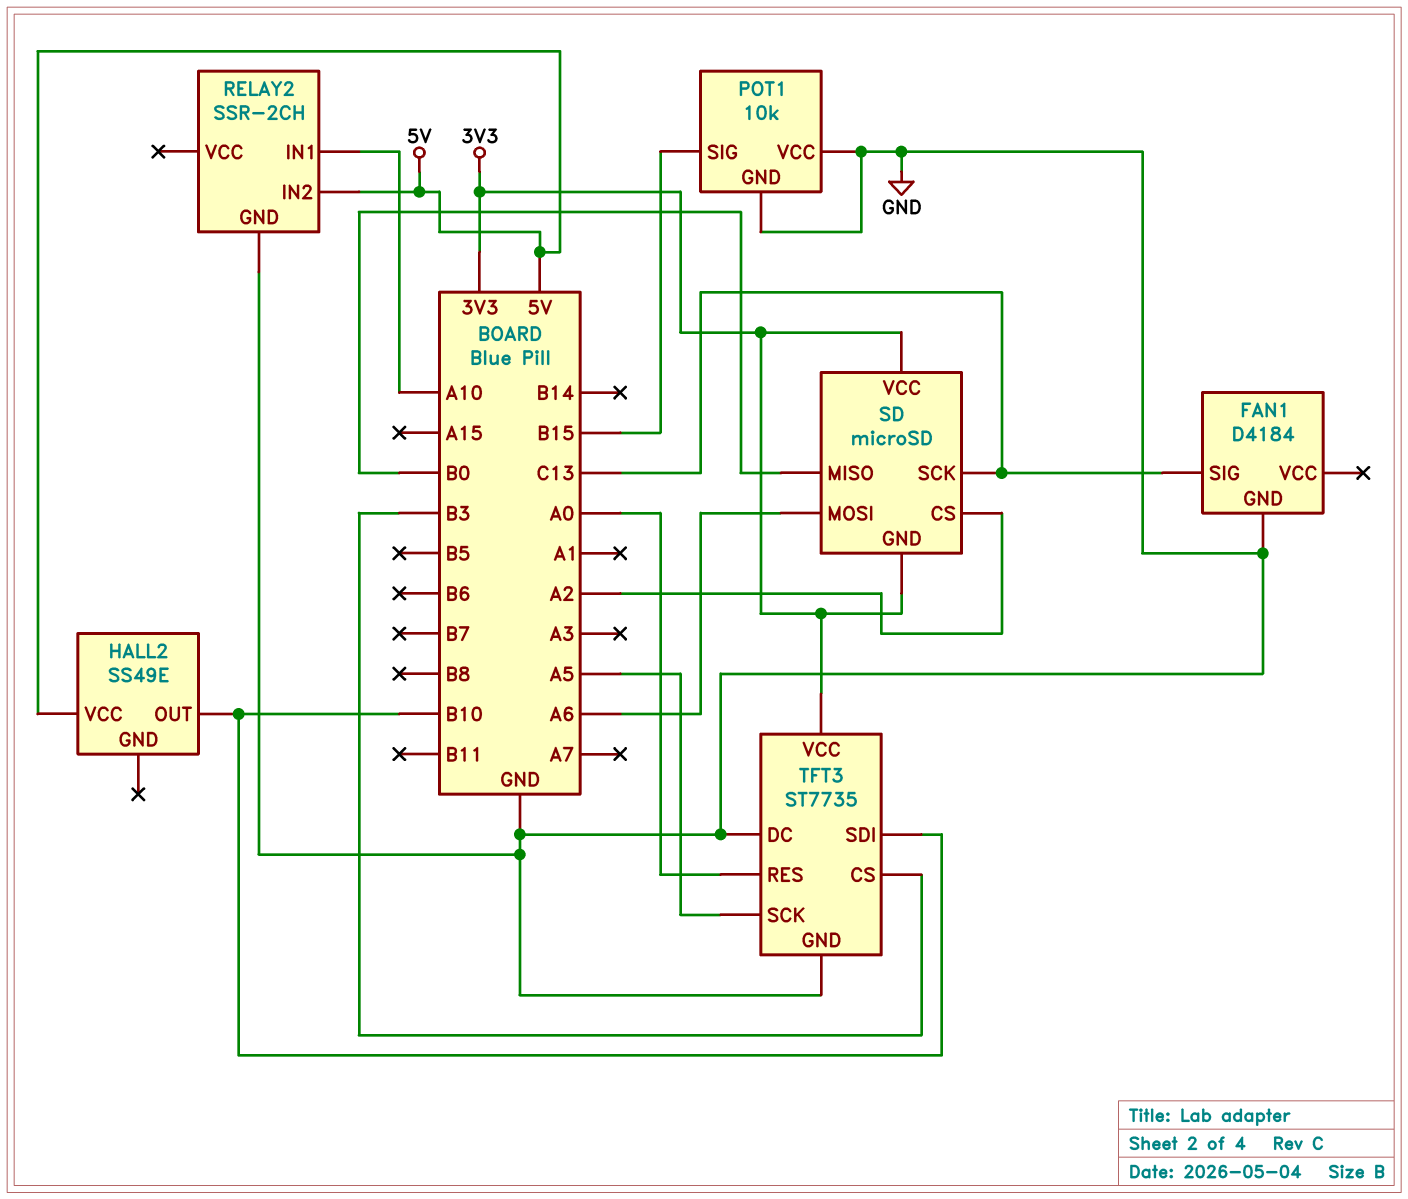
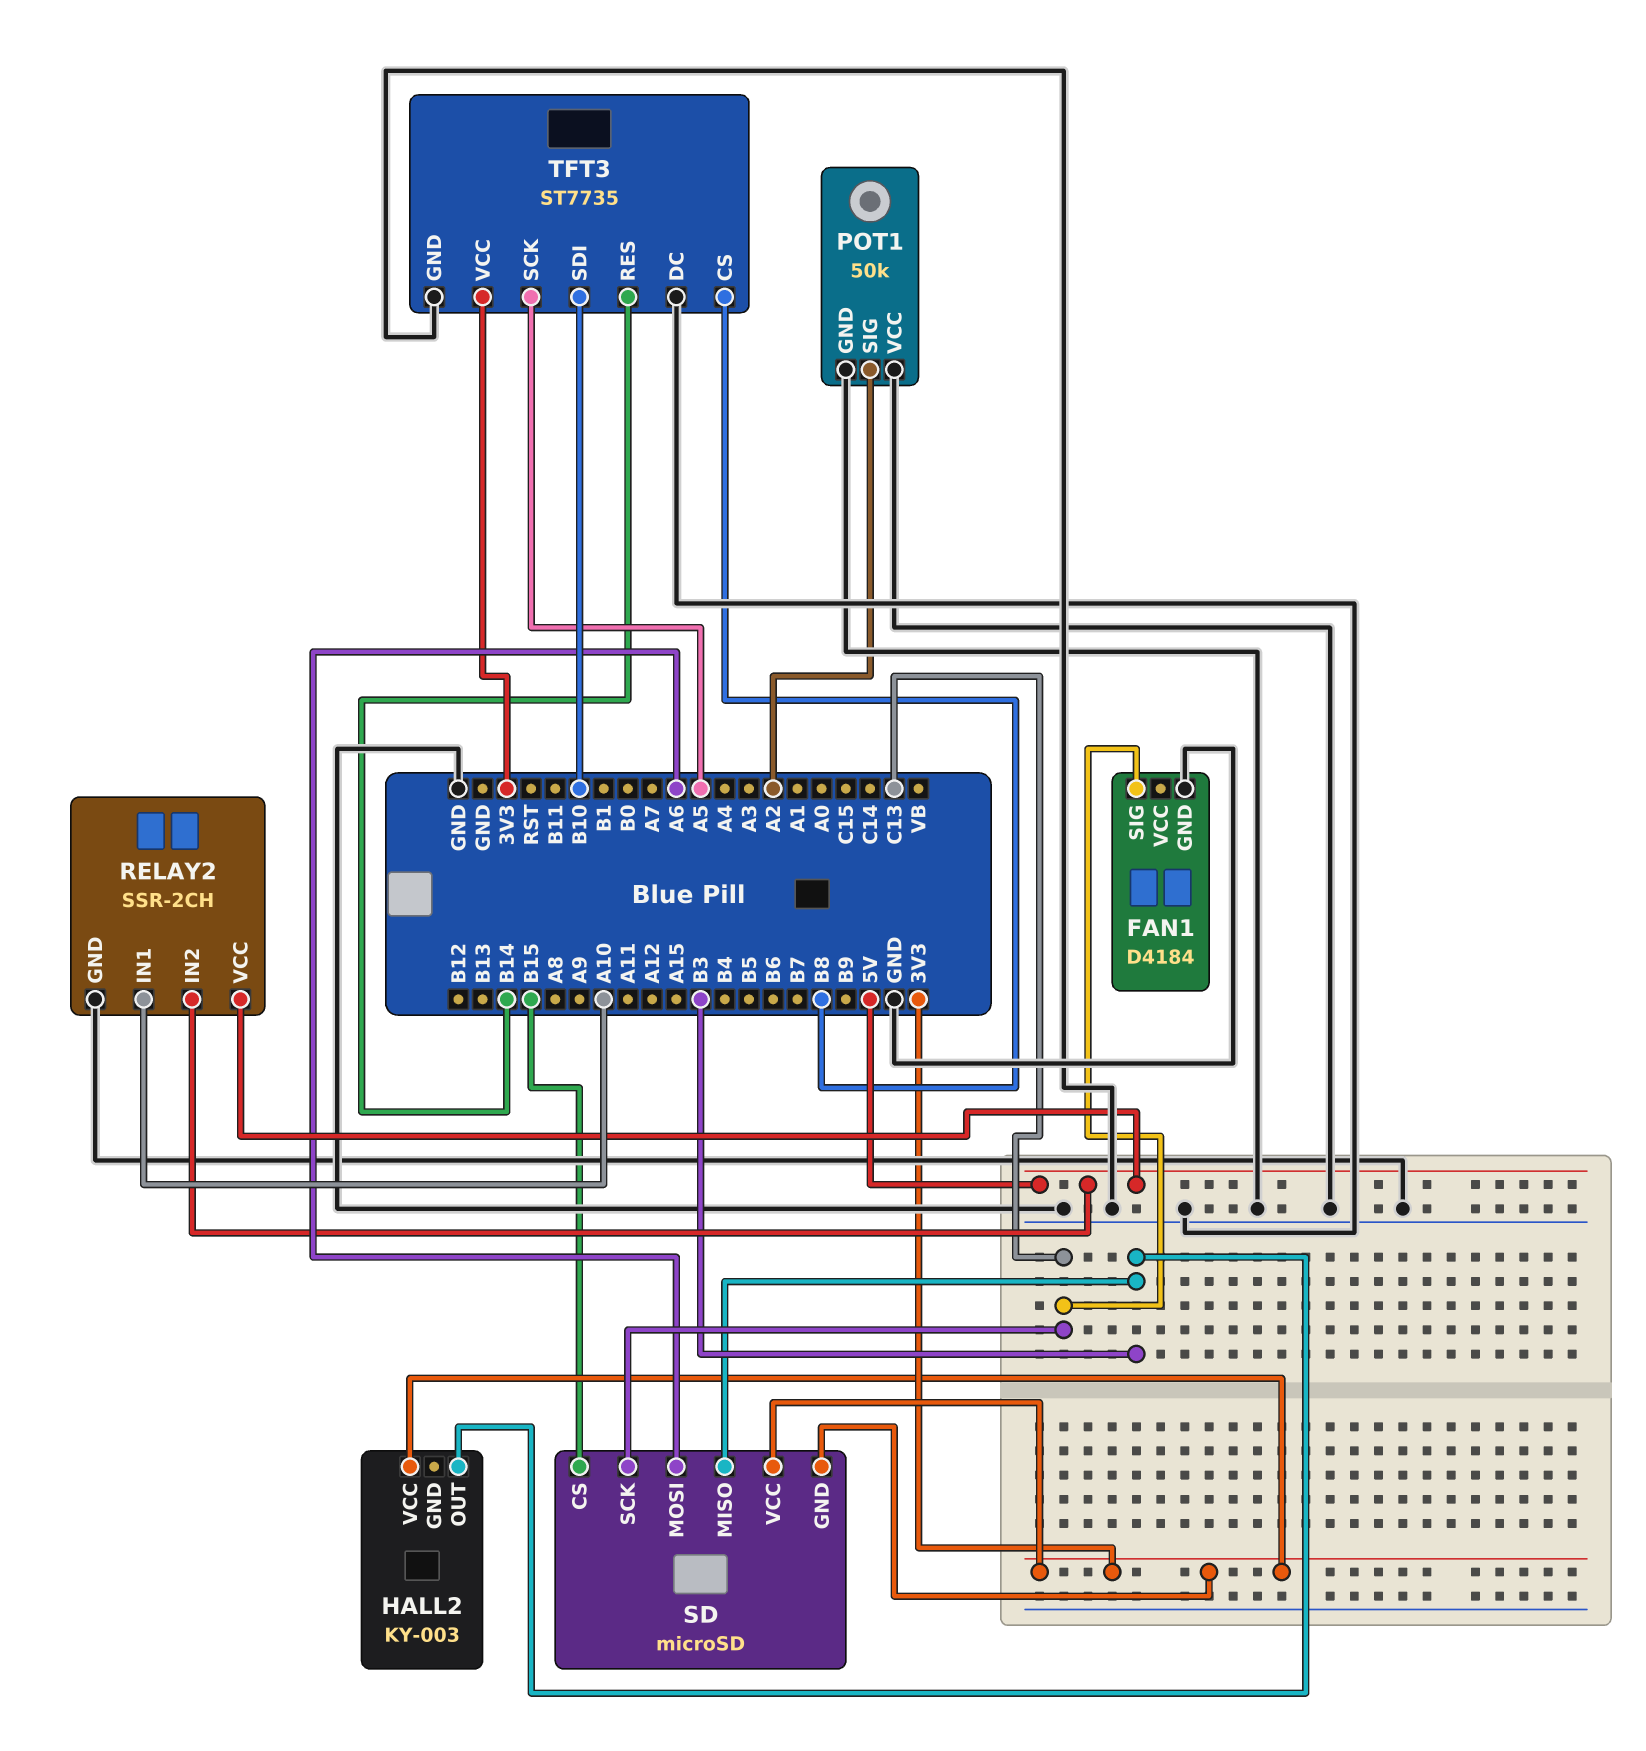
HALL2: SS49E -> KY-003
HALL2 pin OUT: B10 -> B3
HALL2 pin VCC: 5V -> 3V3
POT1: 10k -> 50k
POT1 pin SIG: B15 -> A2
RELAY2 pin VCC: none -> 5V
SD pin CS: A2 -> B15
SD pin MISO: B0 -> B3
TFT3 pin CS: B3 -> B8
TFT3 pin RES: A0 -> B14

